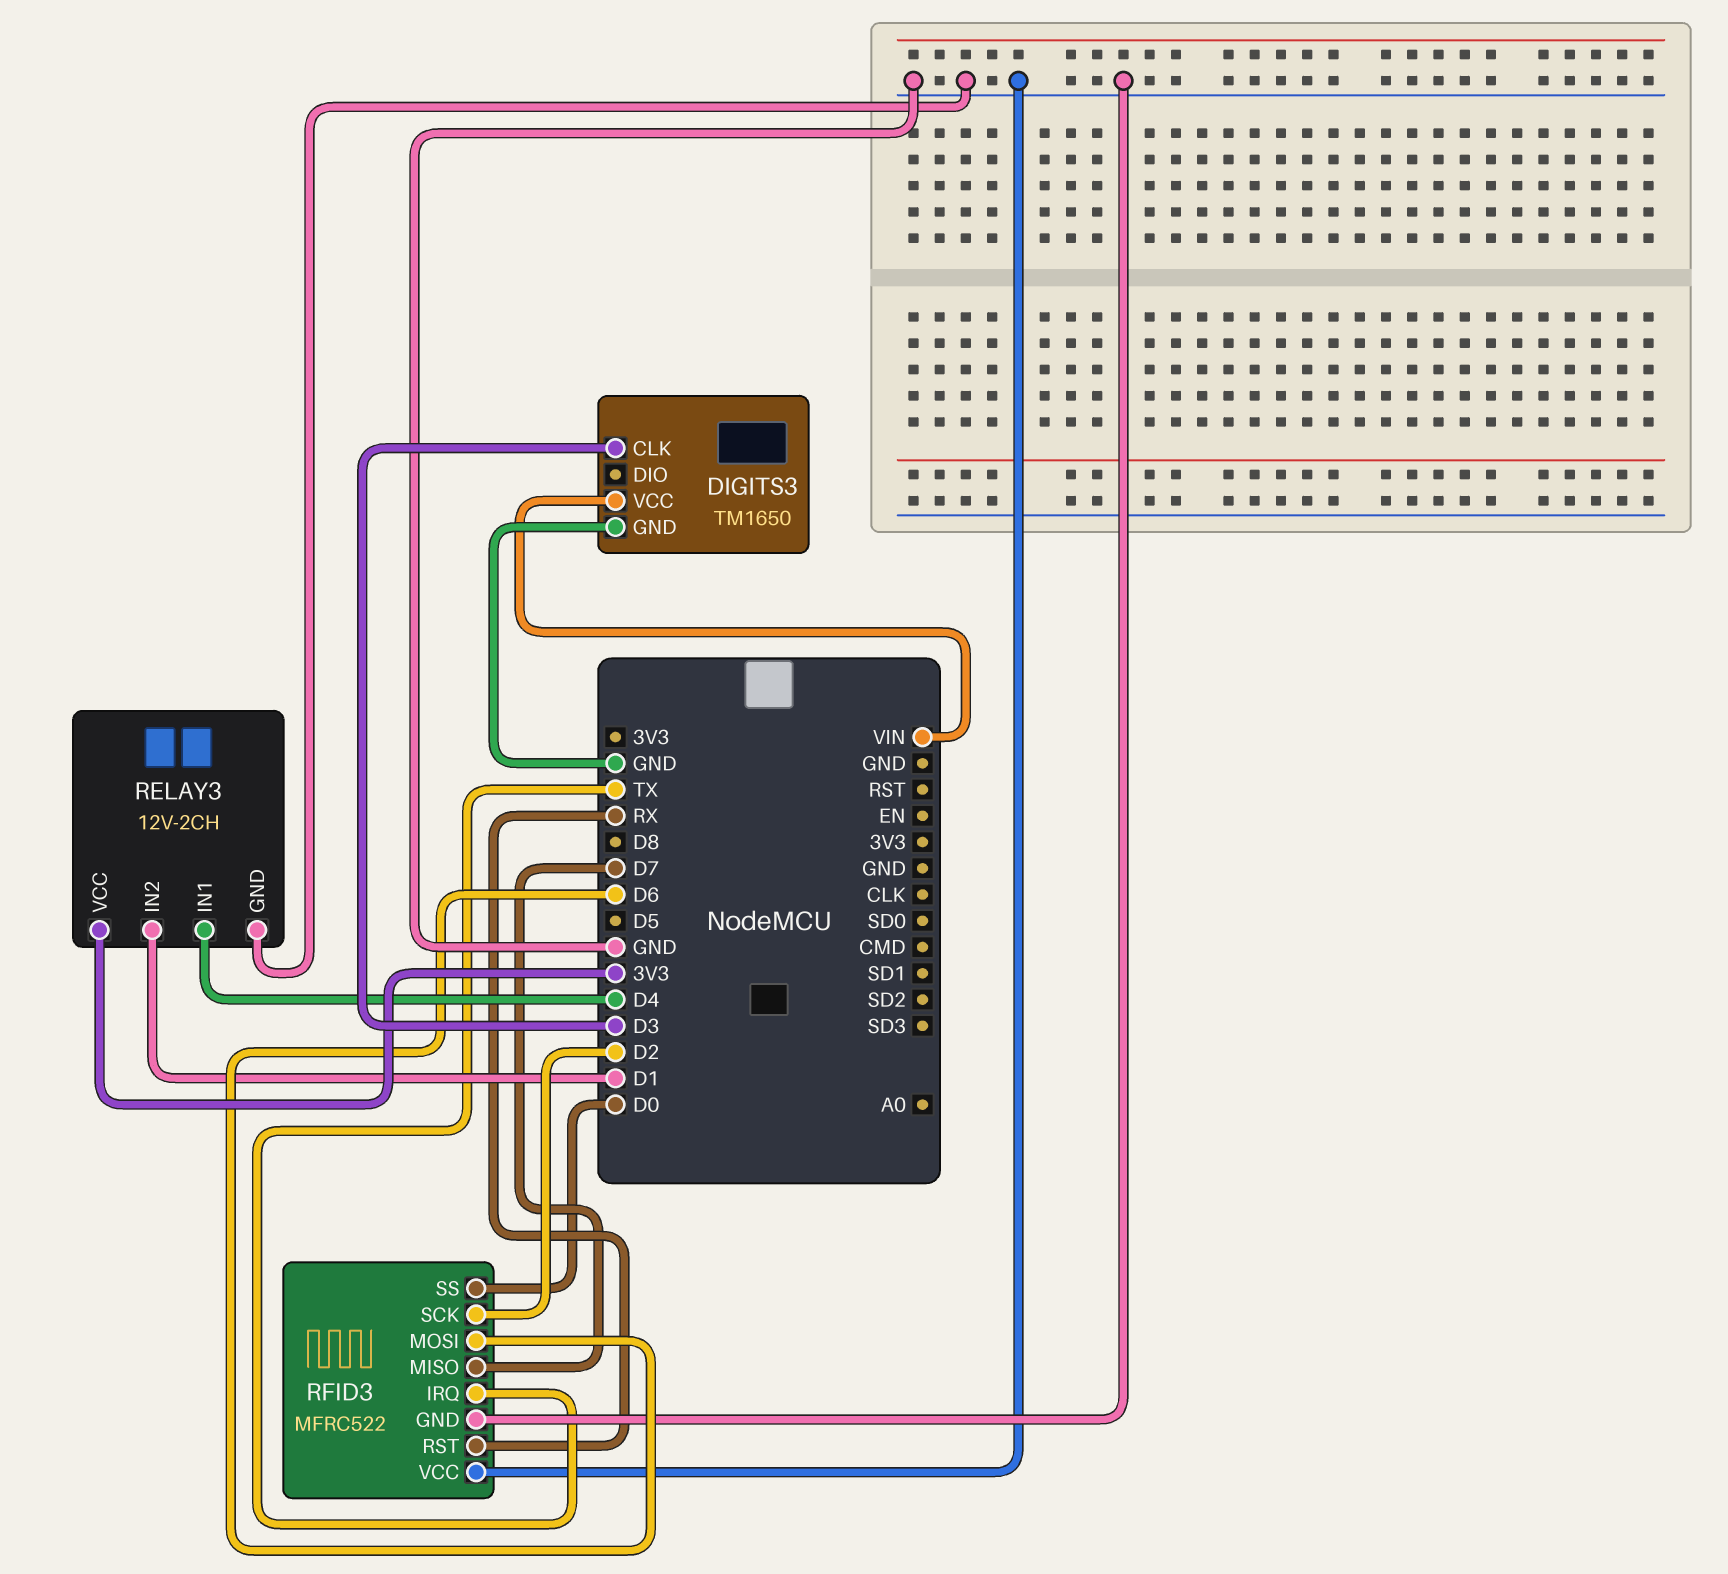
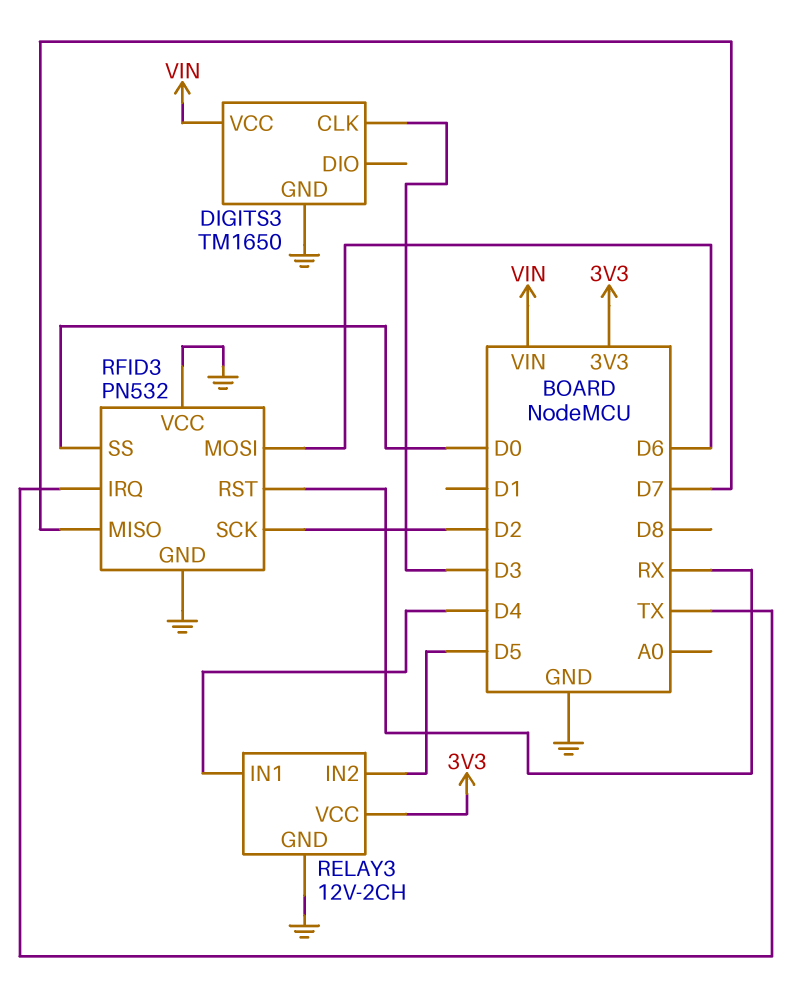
RELAY3 pin IN2: D1 -> D5
RFID3: MFRC522 -> PN532

